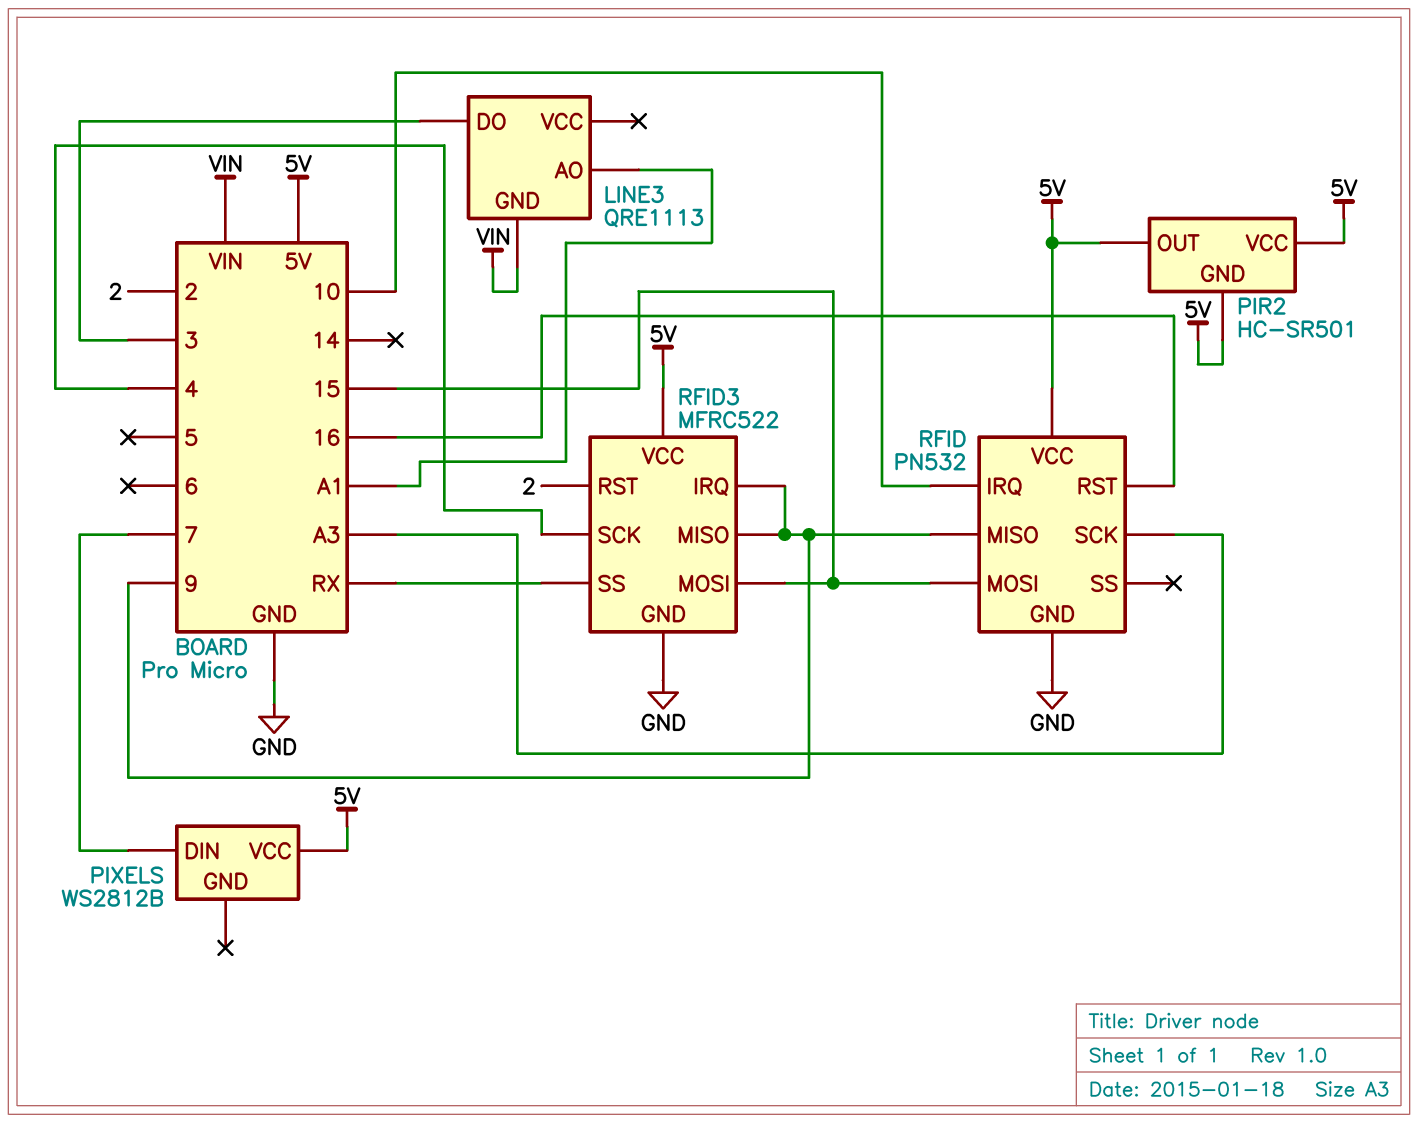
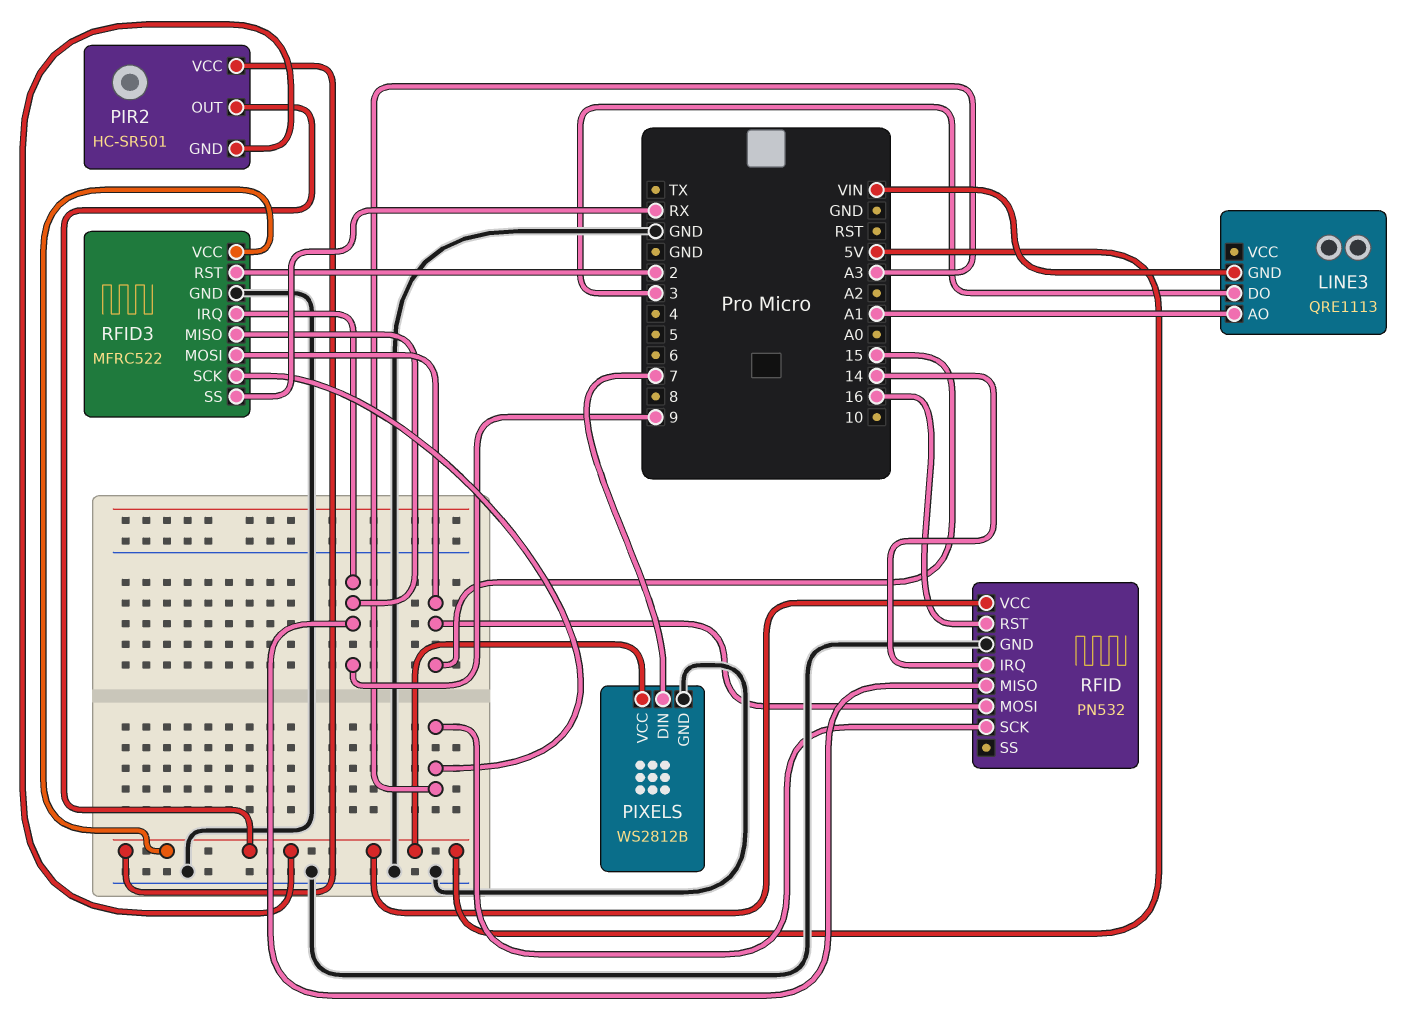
PIXELS pin GND: none -> GND
RFID pin IRQ: 10 -> 14
RFID3 pin SCK: 4 -> A3

